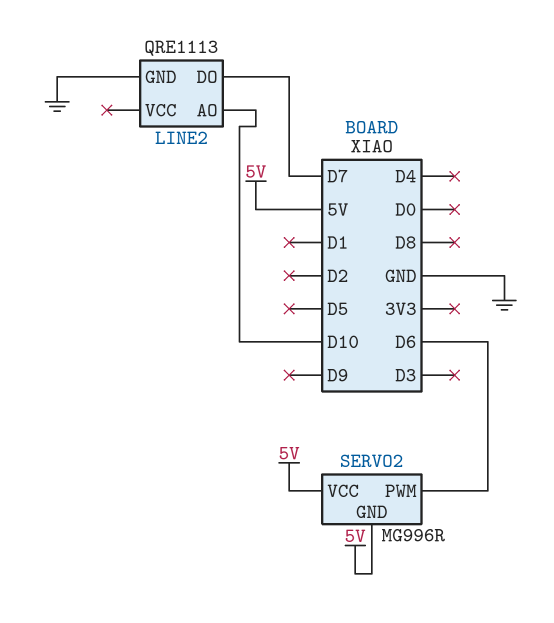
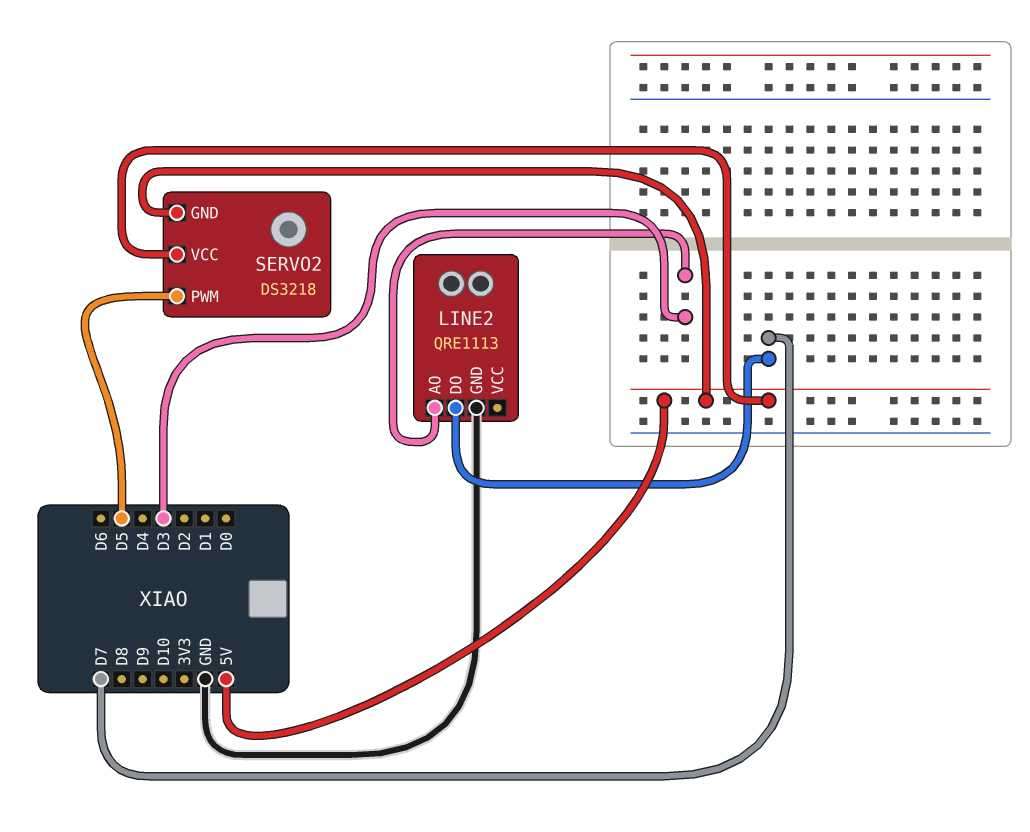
LINE2 pin AO: D10 -> D3
SERVO2: MG996R -> DS3218
SERVO2 pin PWM: D6 -> D5

